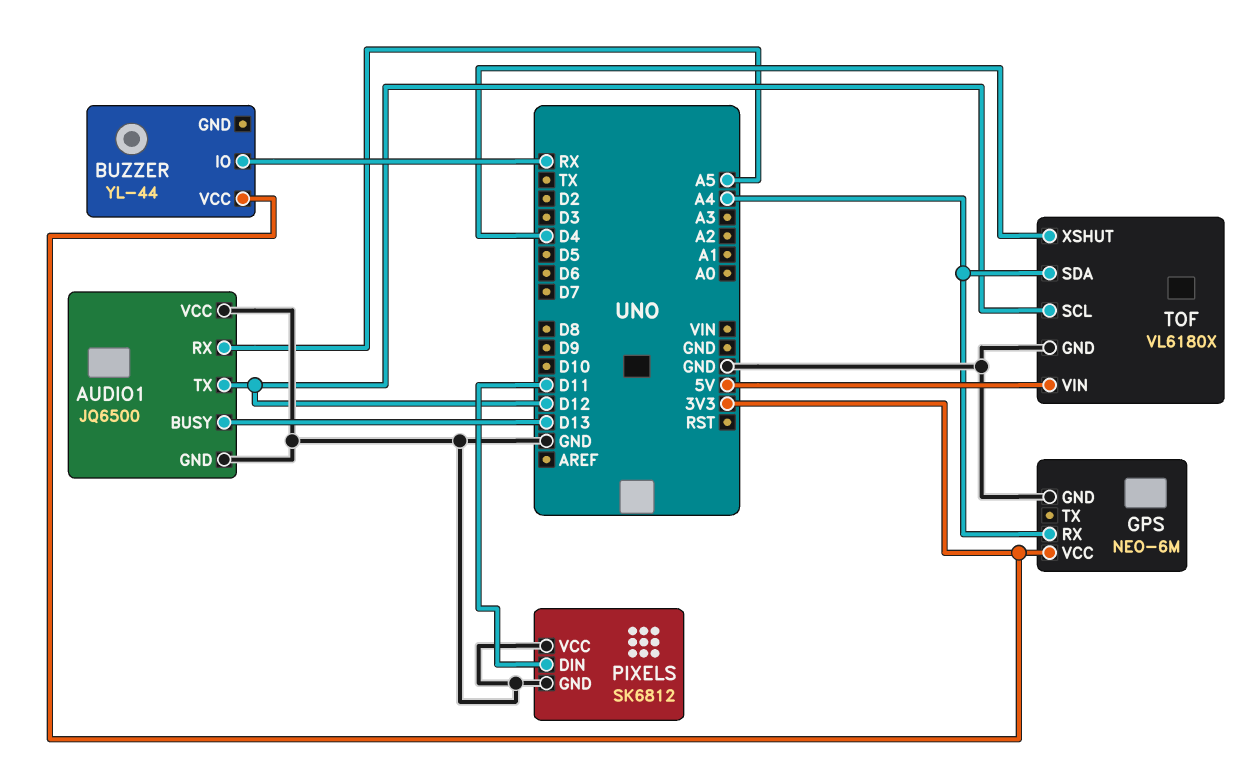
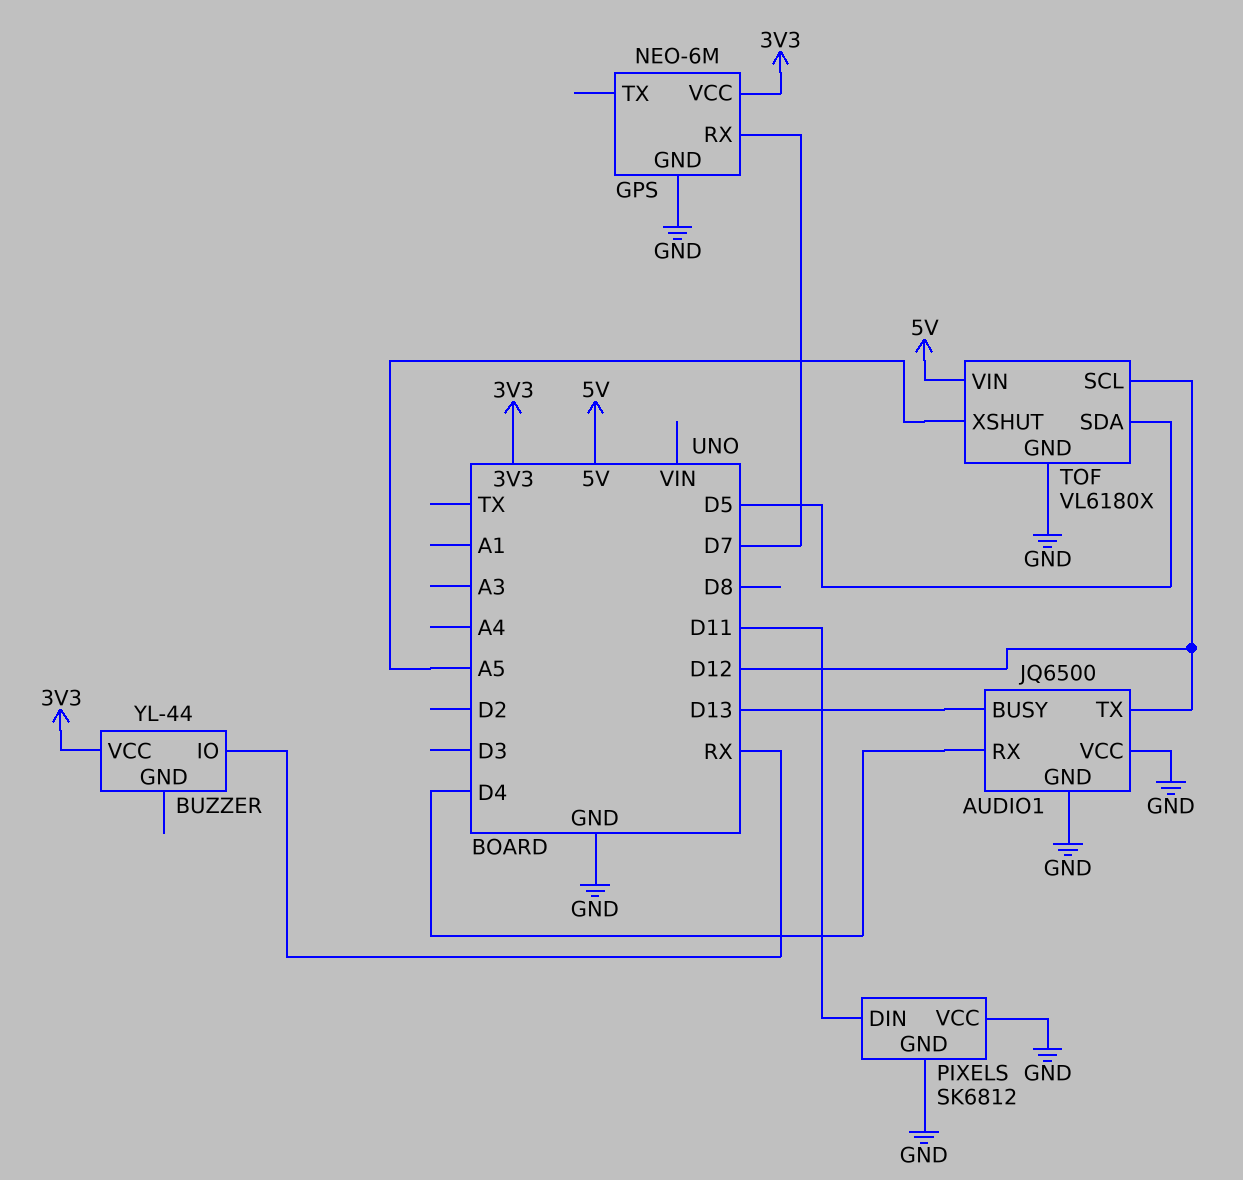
AUDIO1 pin RX: A5 -> D4
GPS pin RX: A4 -> D7
TOF pin SDA: A4 -> D5
TOF pin XSHUT: D4 -> A5

